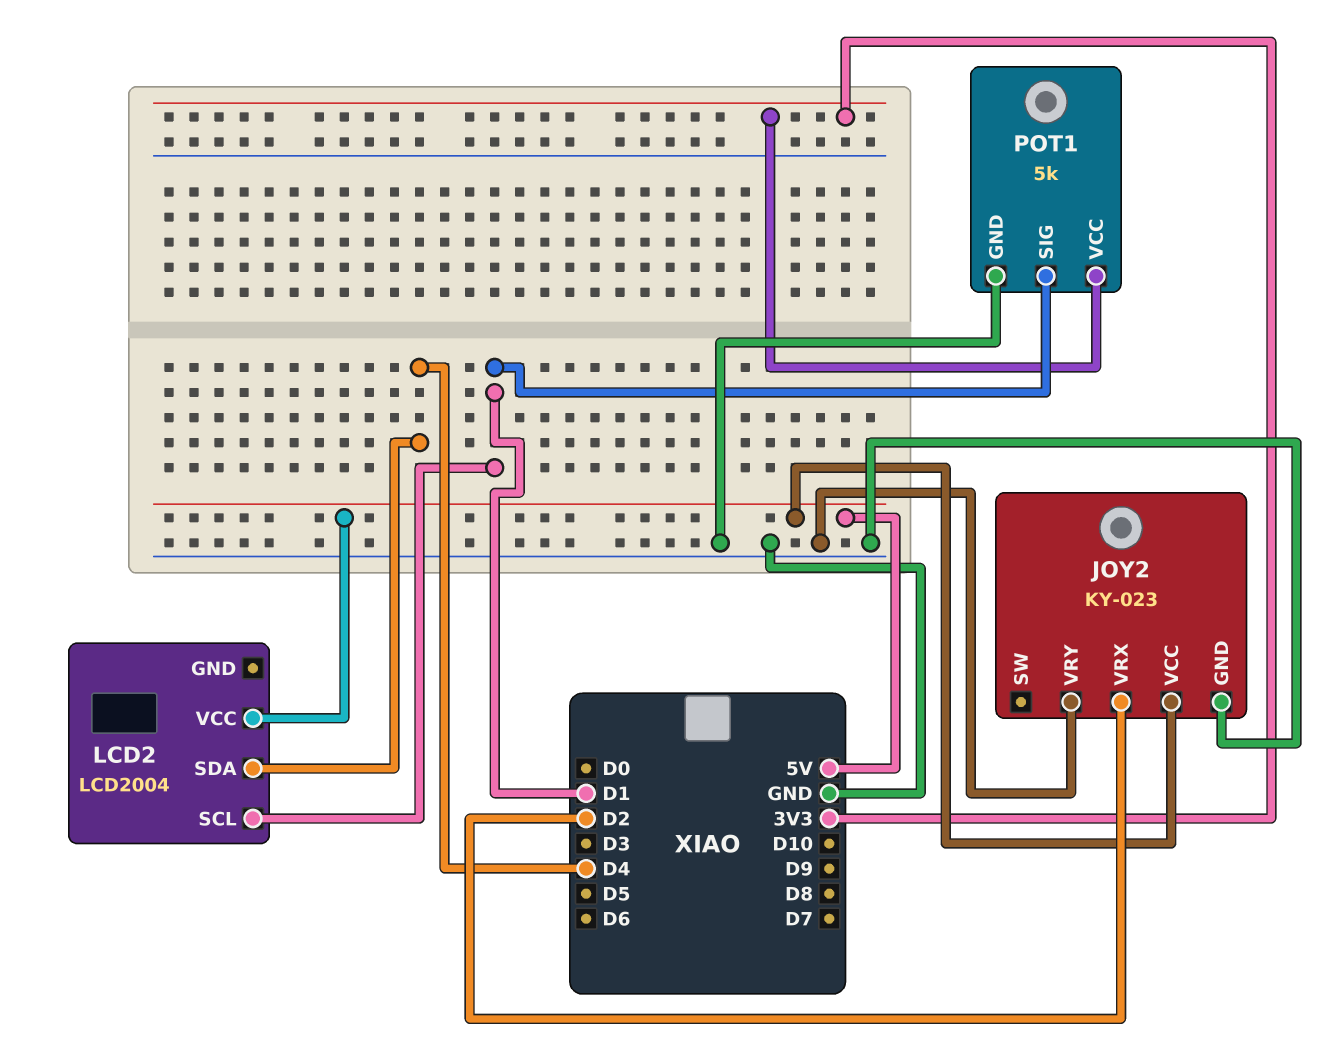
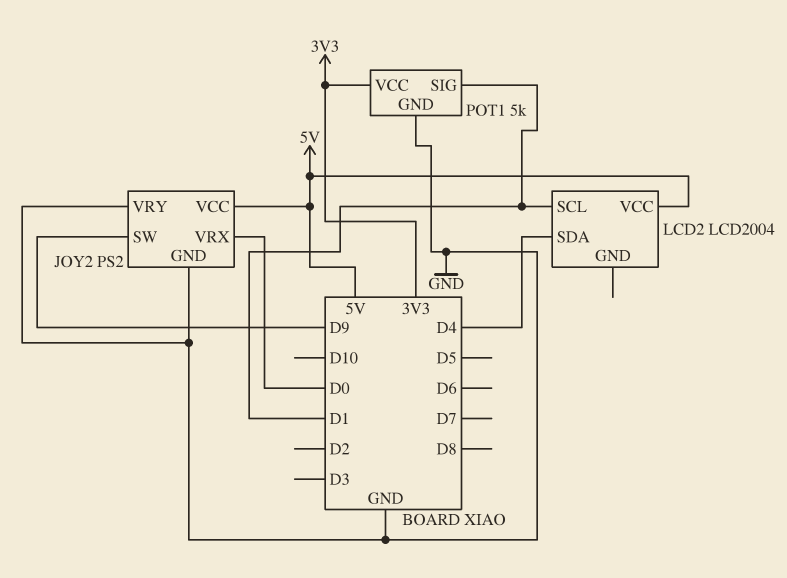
JOY2: KY-023 -> PS2
JOY2 pin SW: none -> D9
JOY2 pin VRX: D2 -> D0

